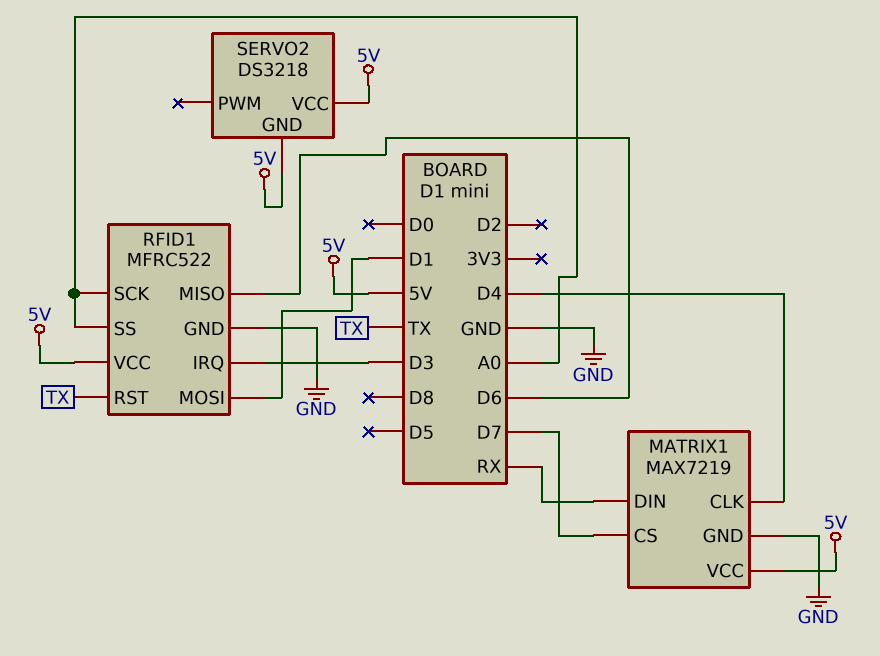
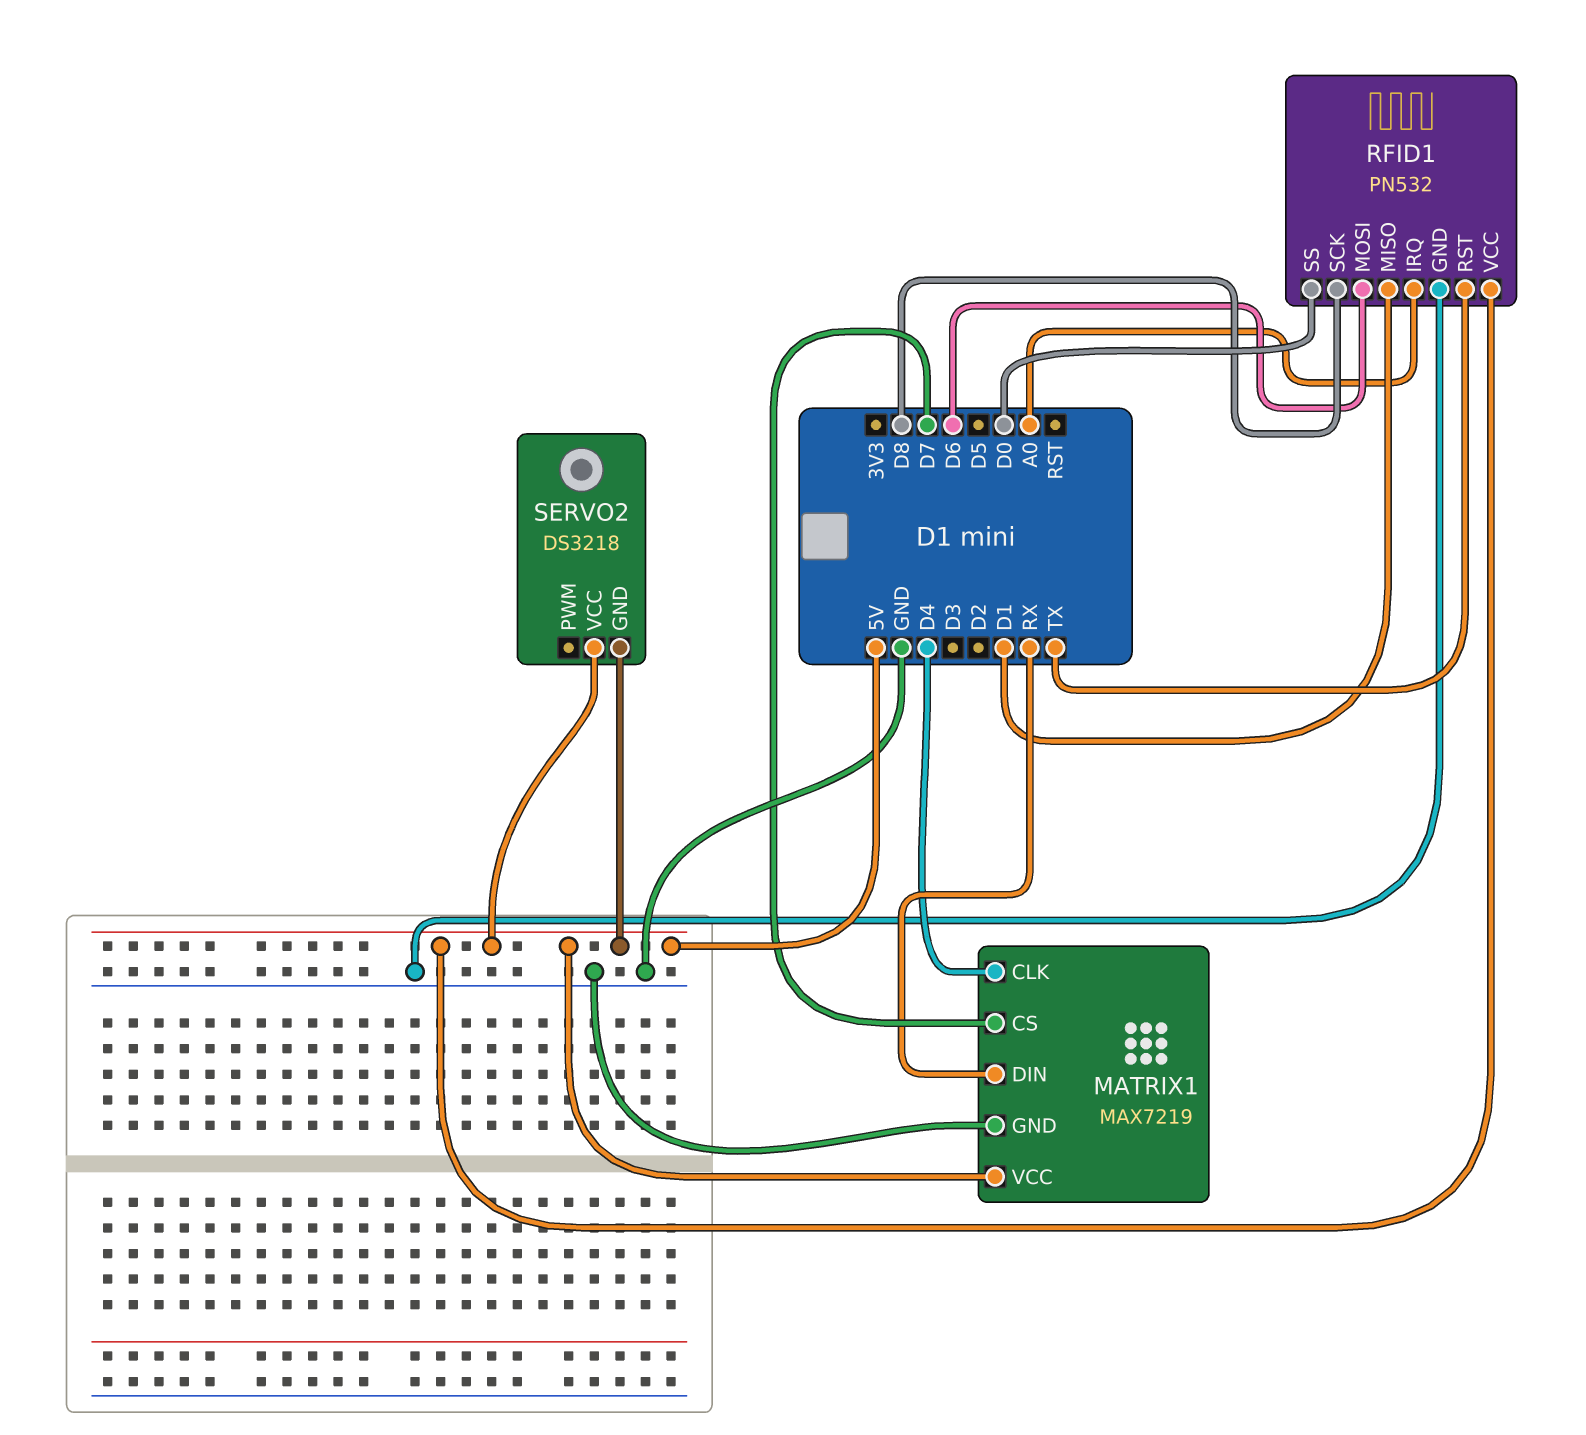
RFID1: MFRC522 -> PN532
RFID1 pin IRQ: D3 -> A0
RFID1 pin MISO: D6 -> D1
RFID1 pin MOSI: D1 -> D6
RFID1 pin SCK: A0 -> D8
RFID1 pin SS: A0 -> D0

